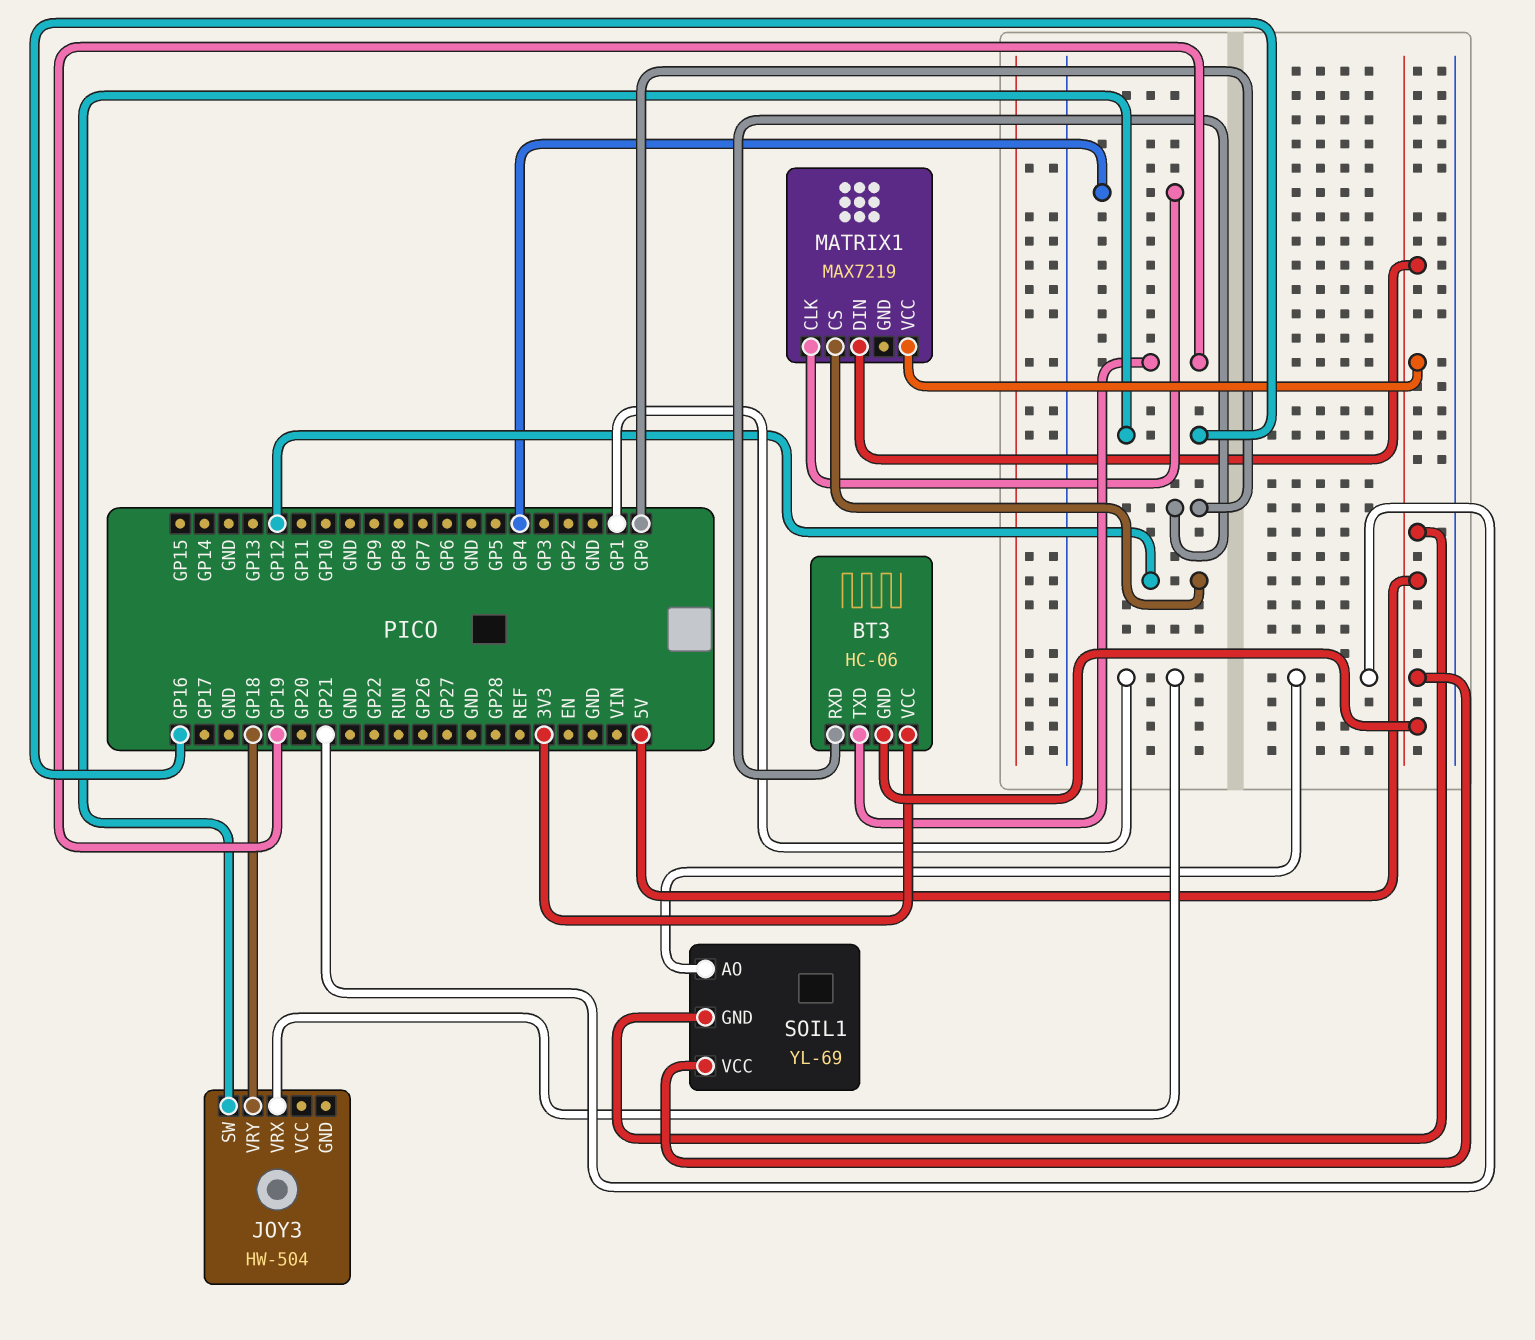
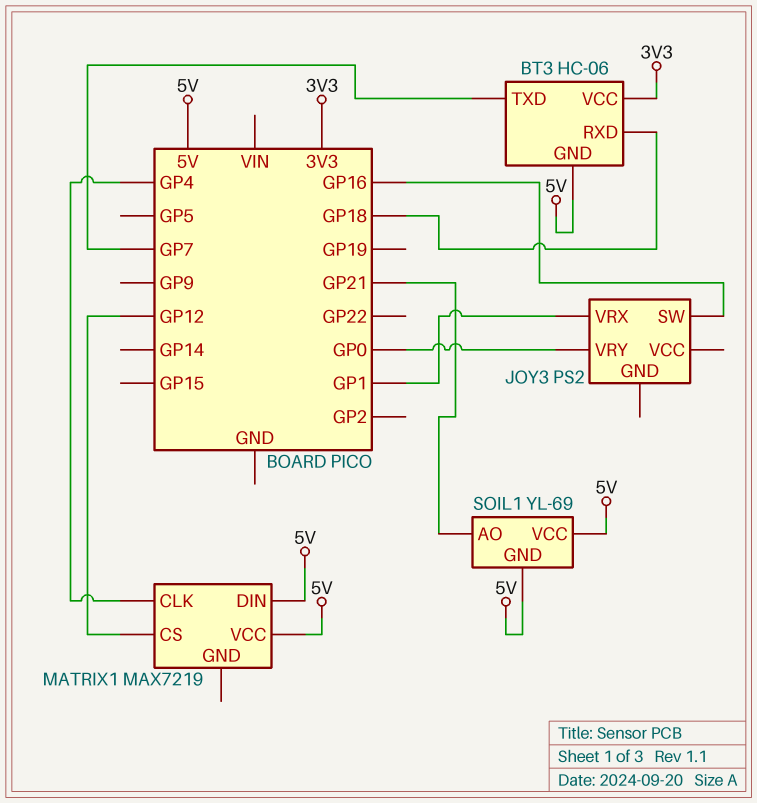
BT3 pin RXD: GP0 -> GP18
BT3 pin TXD: GP19 -> GP7
JOY3: HW-504 -> PS2
JOY3 pin VRY: GP18 -> GP0

